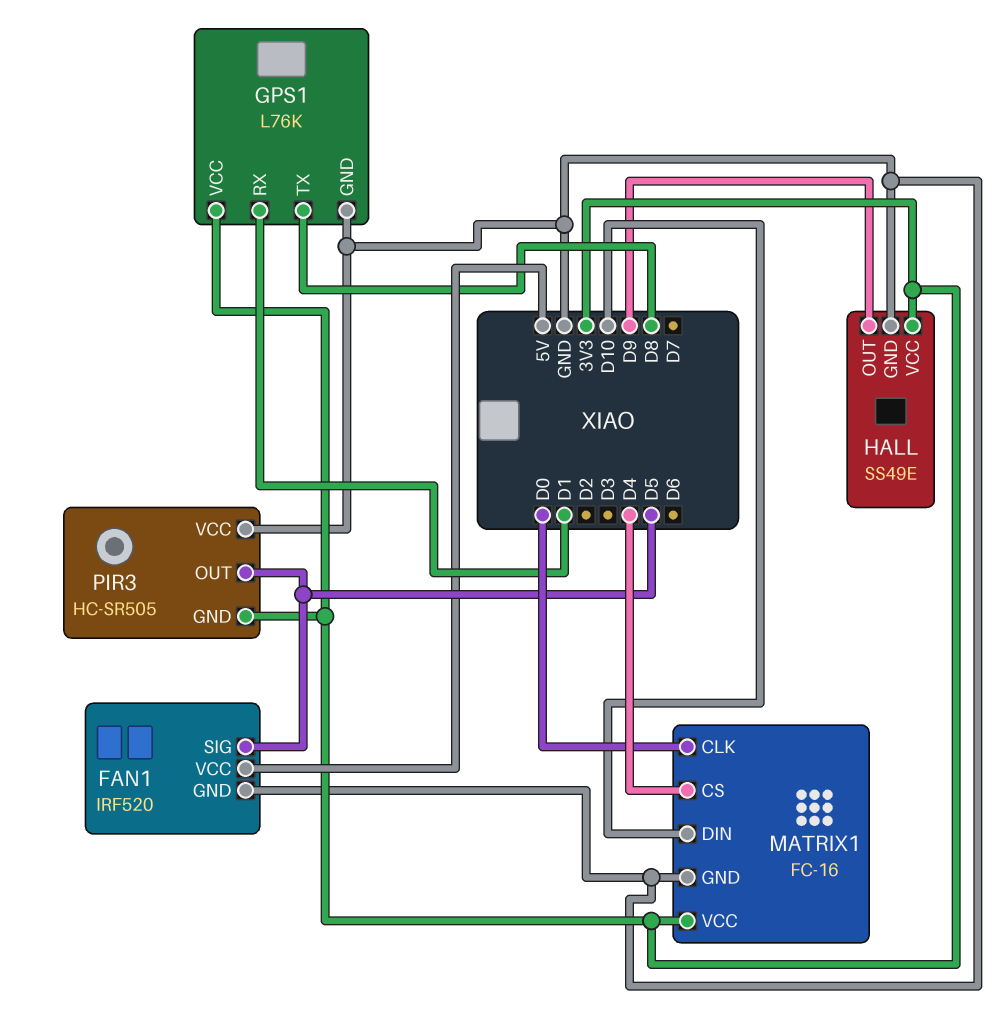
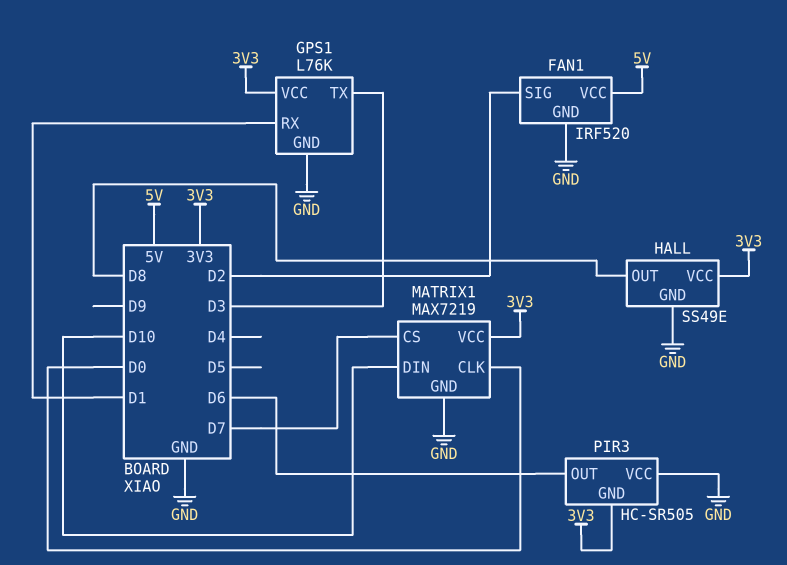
FAN1 pin SIG: D5 -> D2
GPS1 pin TX: D8 -> D3
HALL pin OUT: D9 -> D8
MATRIX1: FC-16 -> MAX7219
MATRIX1 pin CS: D4 -> D7
PIR3 pin OUT: D5 -> D6

